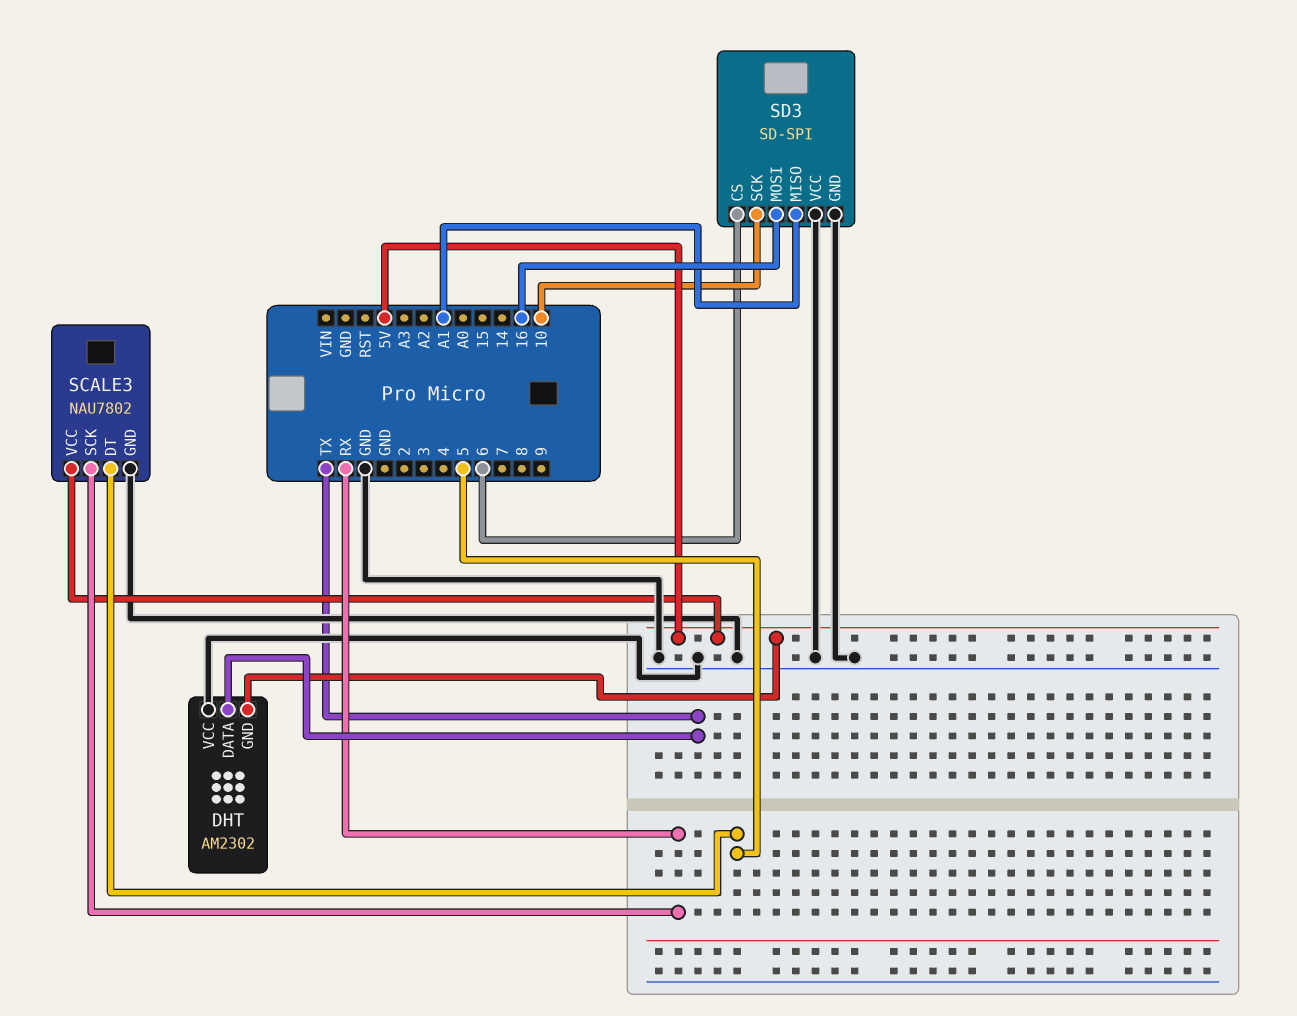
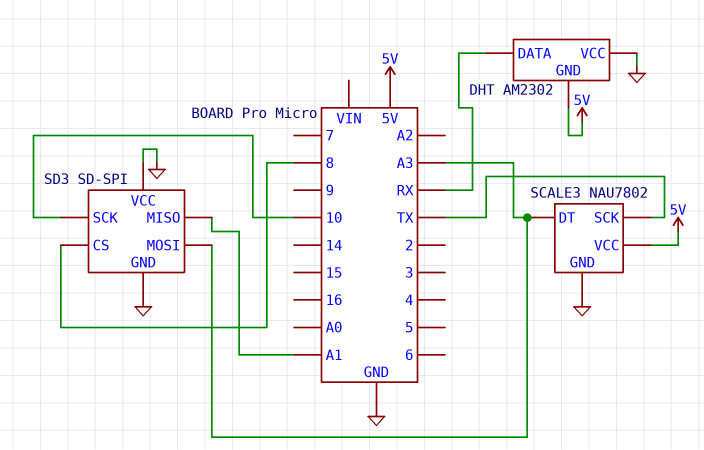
DHT pin DATA: TX -> RX
SCALE3 pin DT: 5 -> A3
SCALE3 pin SCK: RX -> TX
SD3 pin CS: 6 -> 8
SD3 pin MOSI: 16 -> A3

